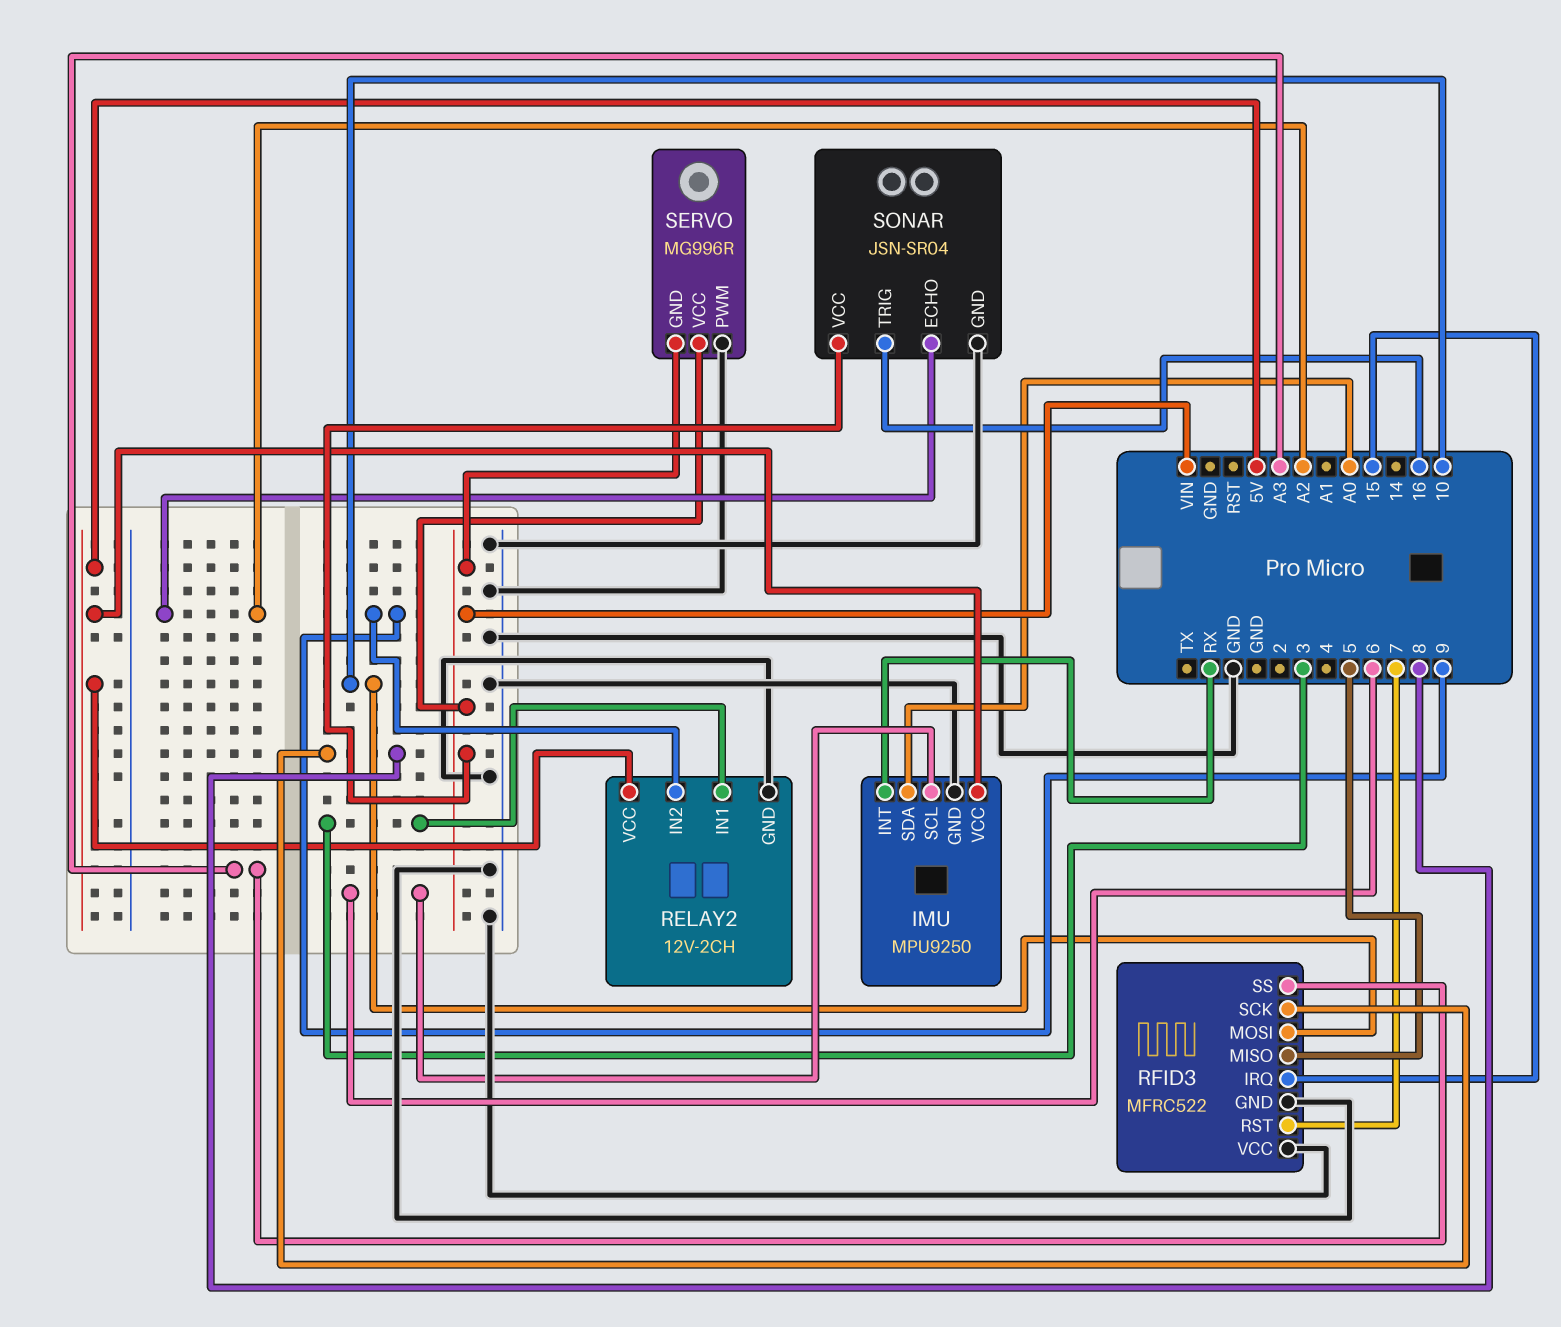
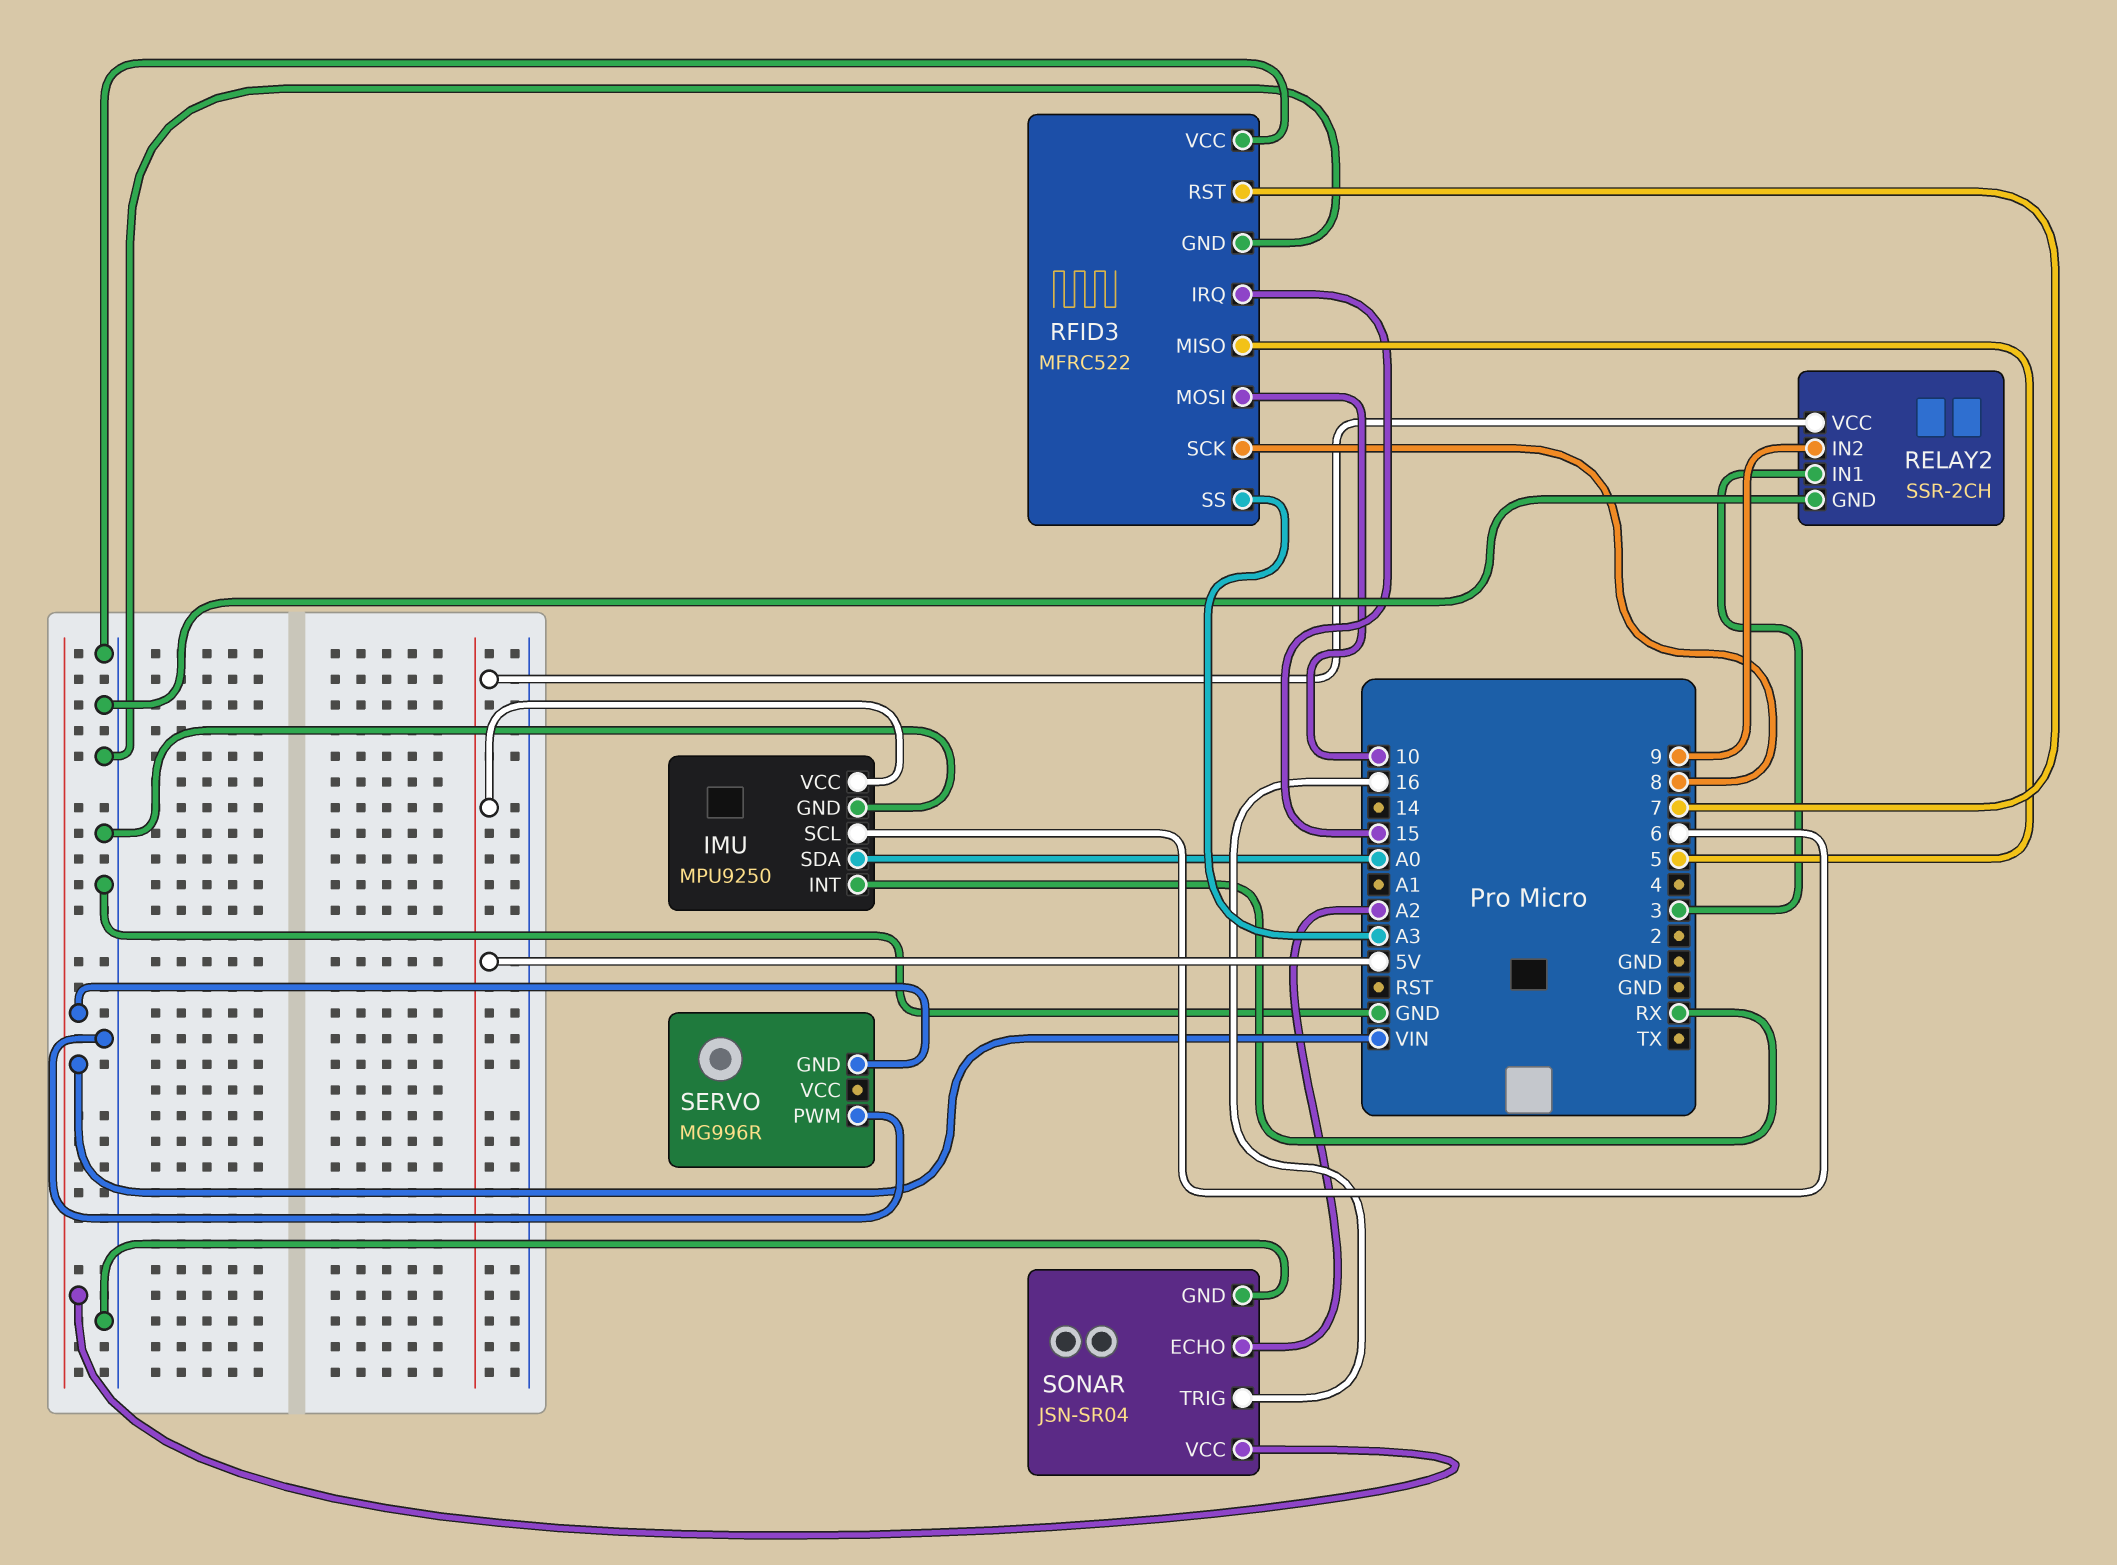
RELAY2: 12V-2CH -> SSR-2CH
SERVO pin VCC: VIN -> none

